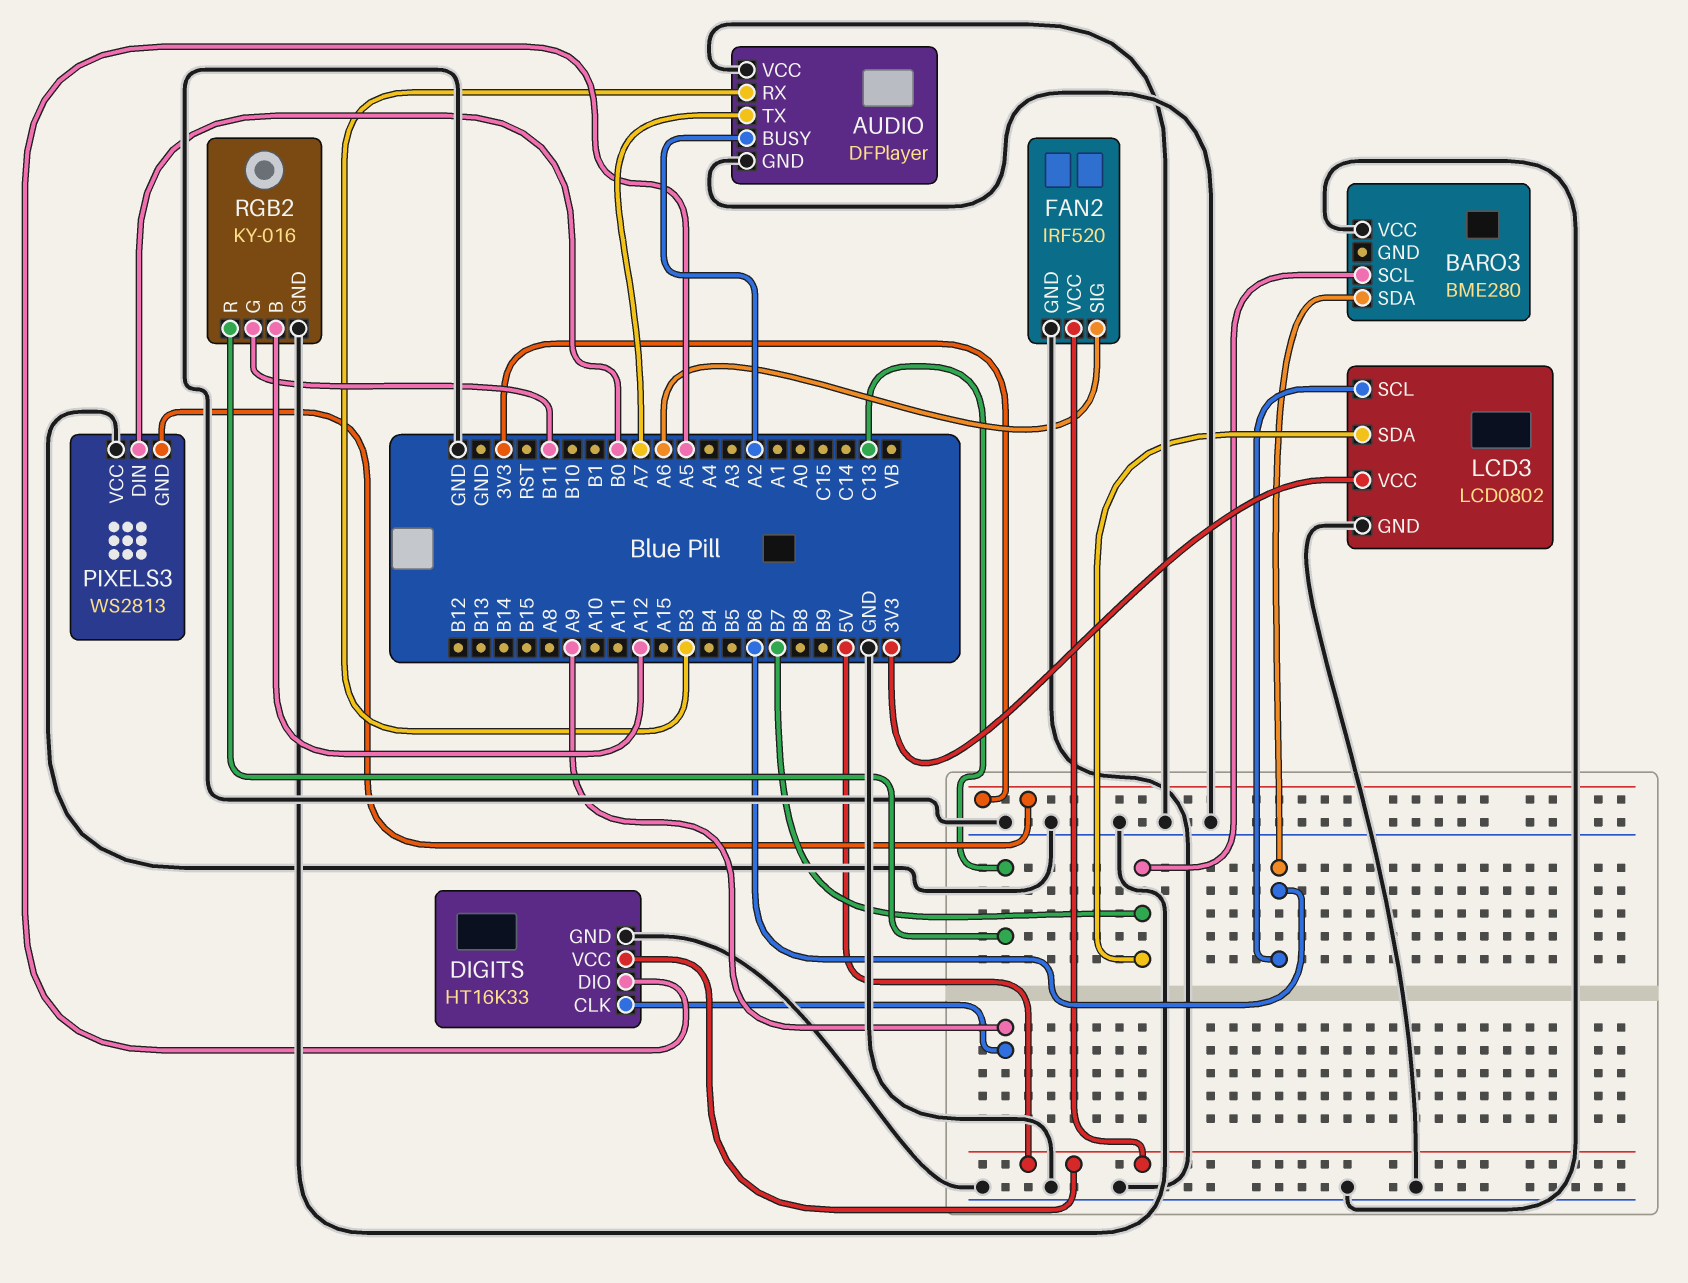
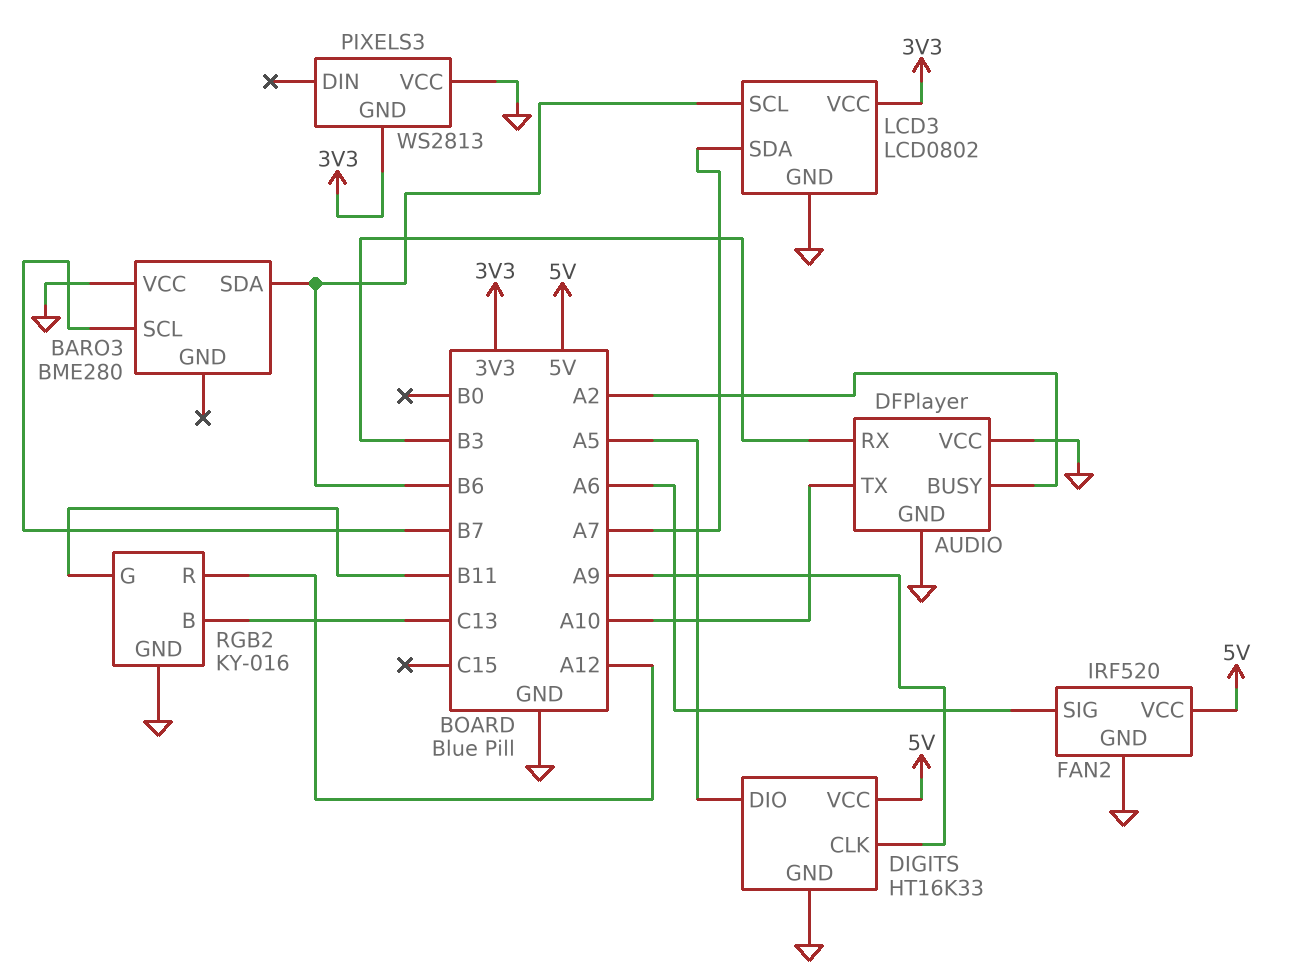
AUDIO pin TX: A7 -> A10
LCD3 pin SDA: B7 -> A7
PIXELS3 pin DIN: B0 -> none
RGB2 pin B: A12 -> C13
RGB2 pin R: C13 -> A12

